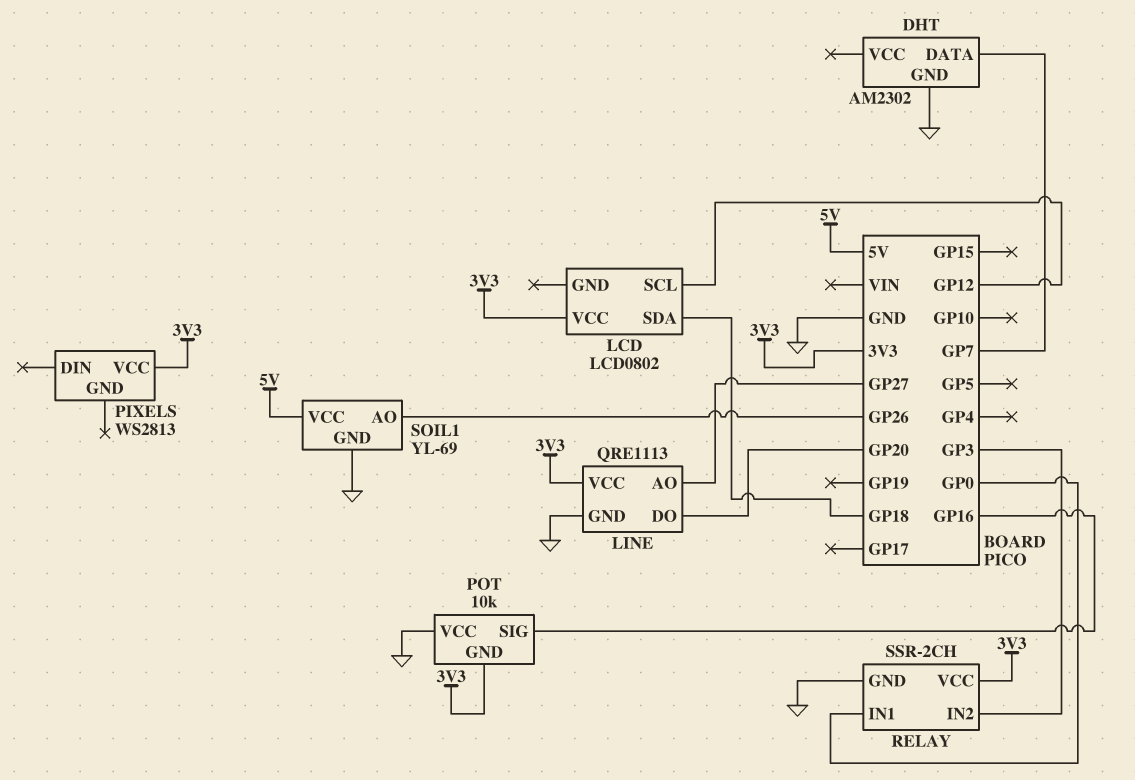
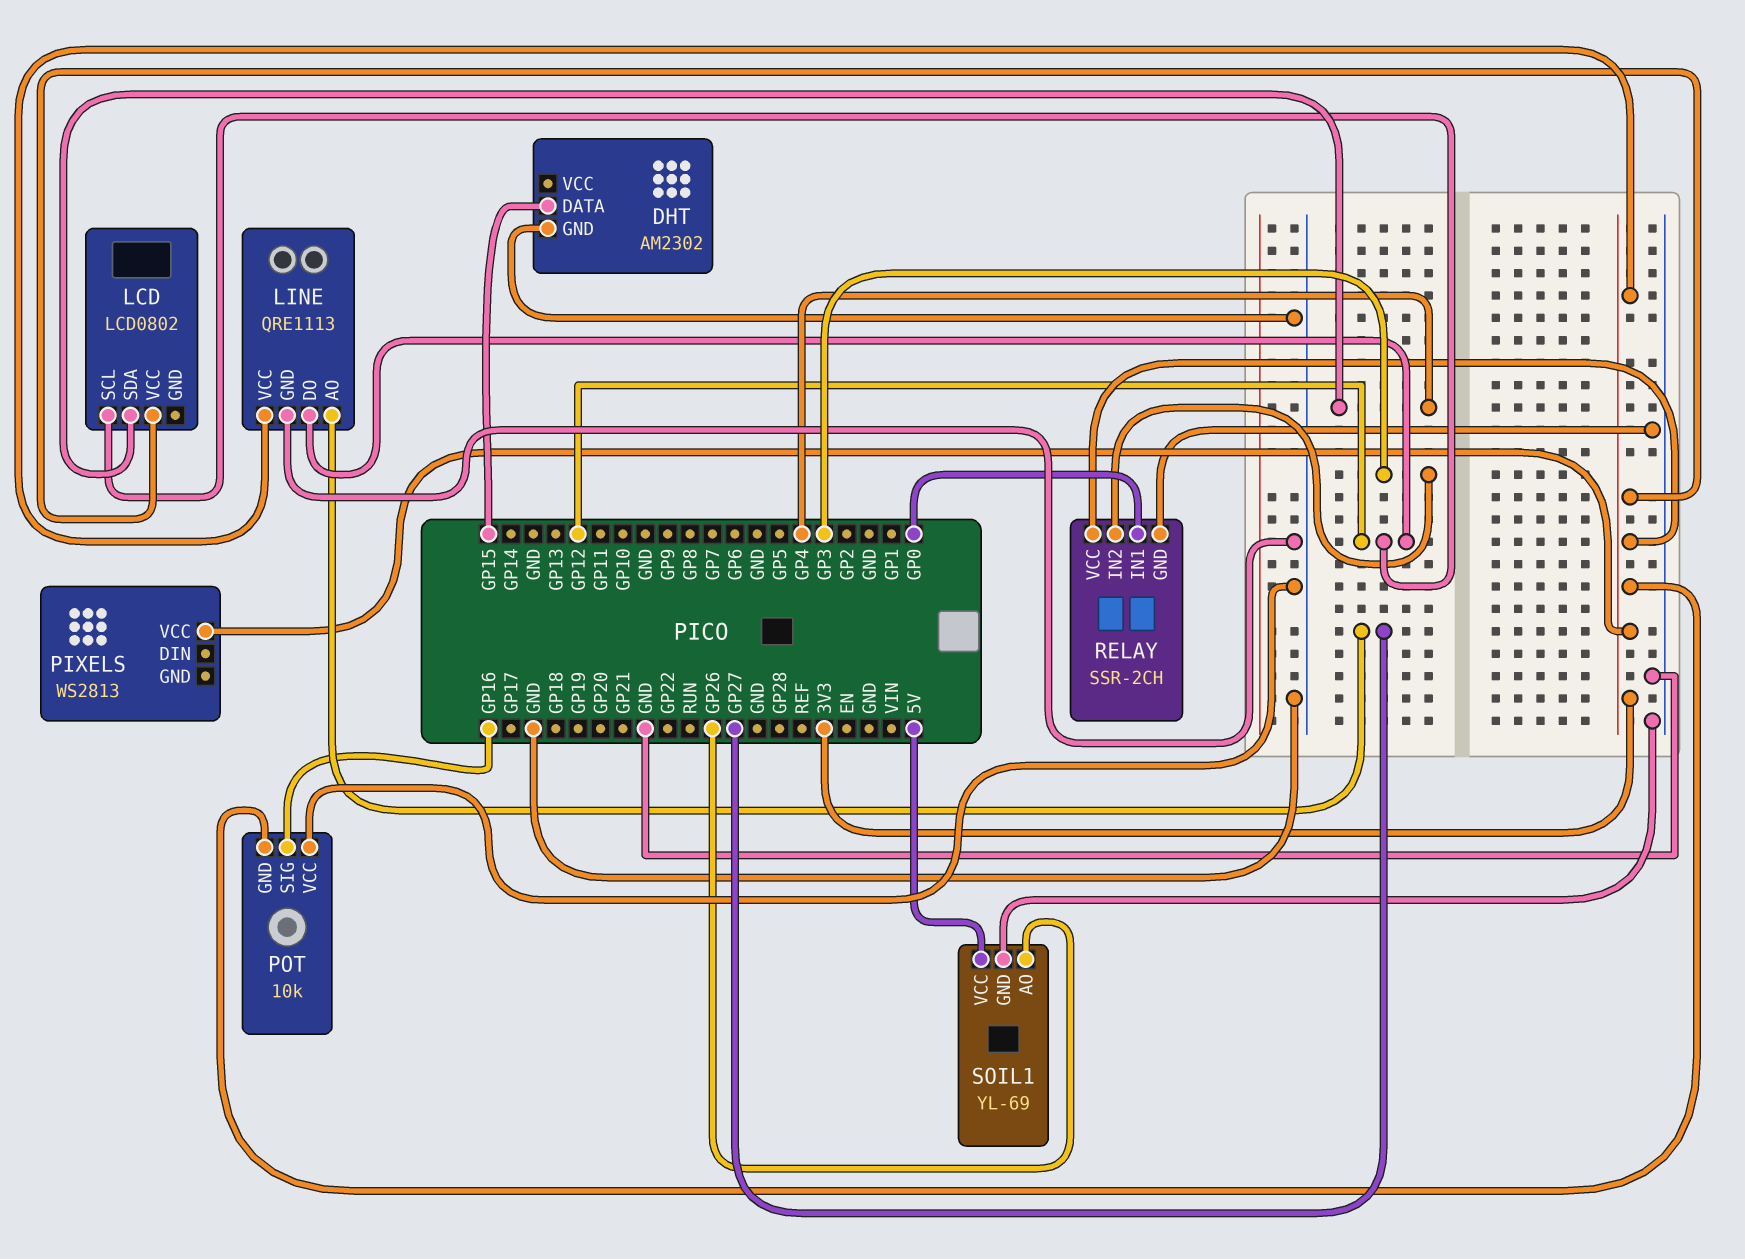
DHT pin DATA: GP7 -> GP15
LCD pin SDA: GP18 -> GP4
LINE pin DO: GP20 -> GP12

